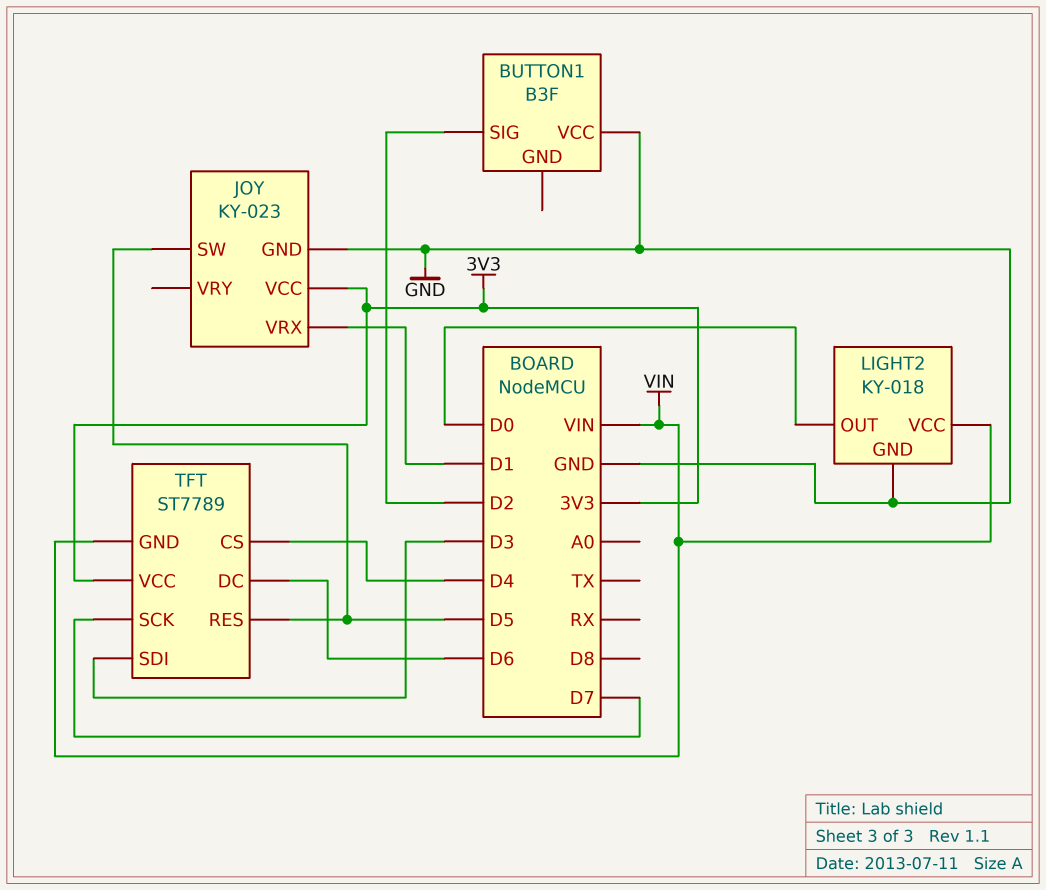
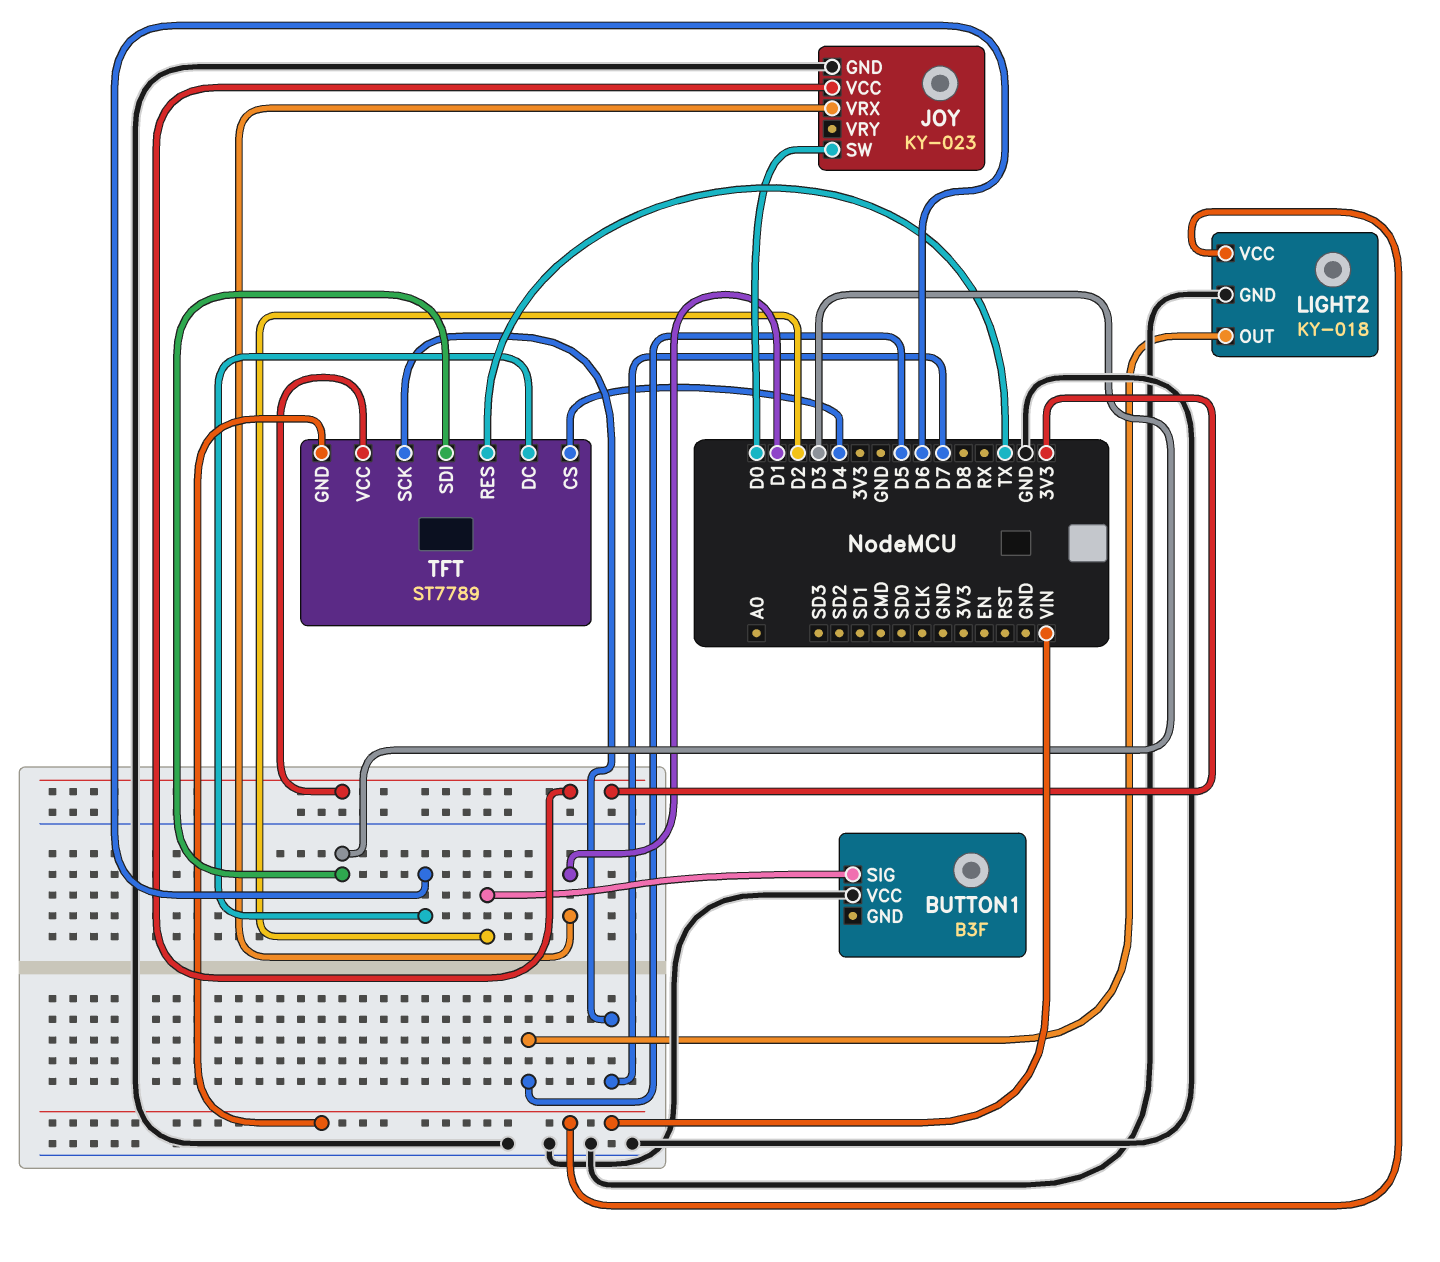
JOY pin SW: D5 -> D0
LIGHT2 pin OUT: D0 -> D5
TFT pin RES: D5 -> TX

